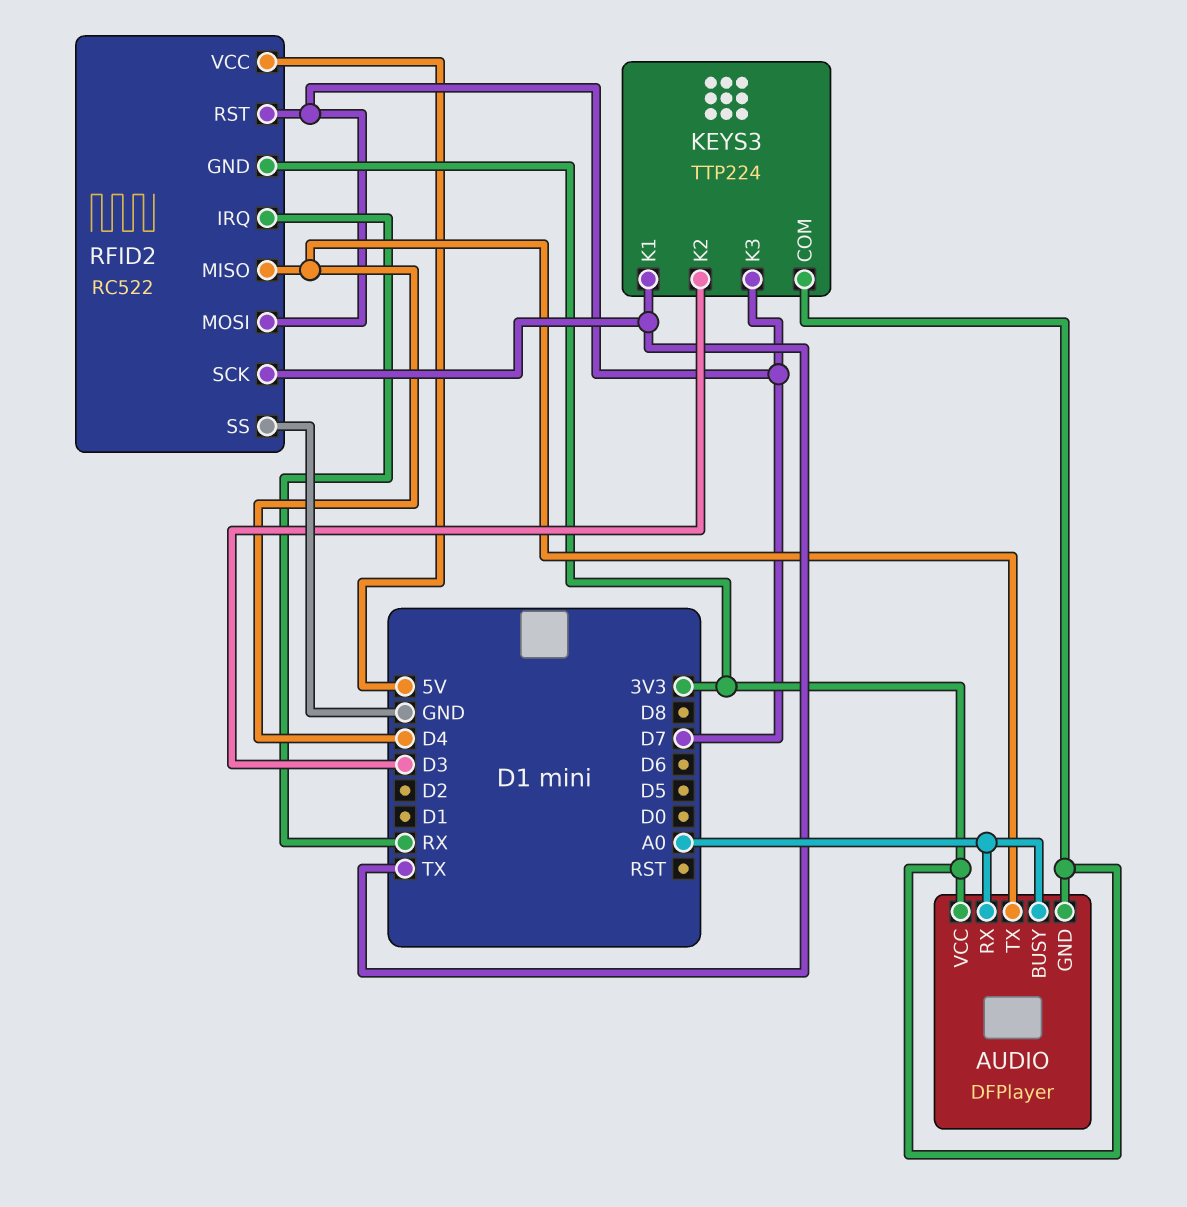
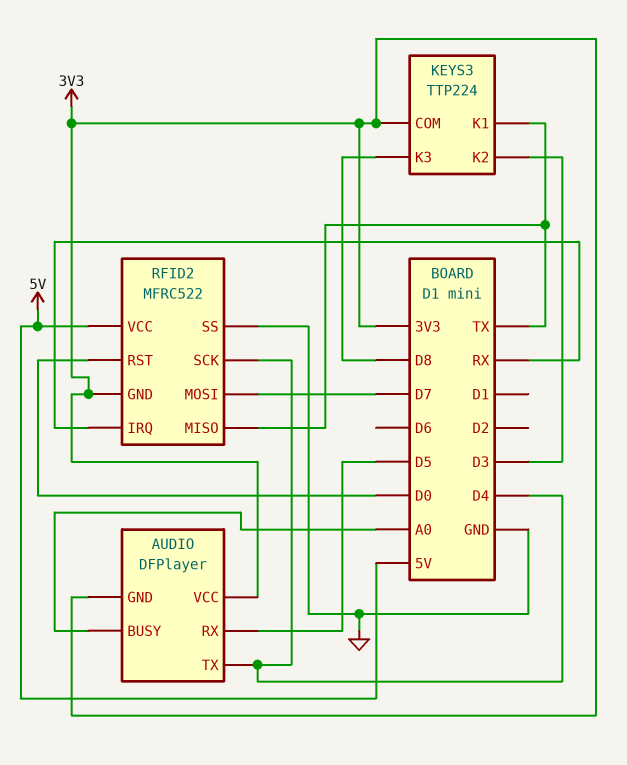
AUDIO pin RX: A0 -> D5
KEYS3 pin K3: D7 -> D8
RFID2: RC522 -> MFRC522
RFID2 pin MISO: D4 -> TX
RFID2 pin RST: D7 -> D0
RFID2 pin SCK: TX -> D4

